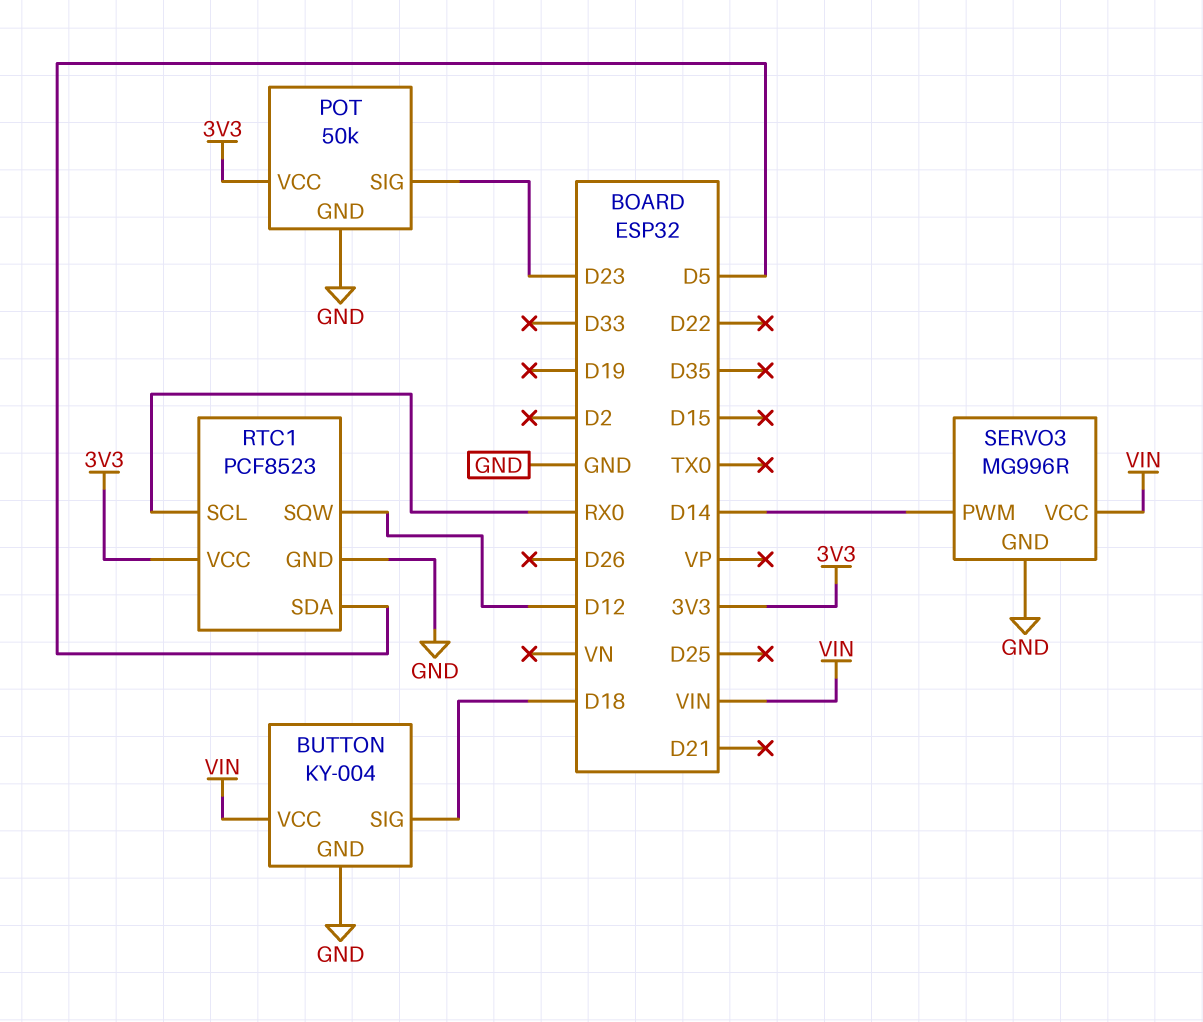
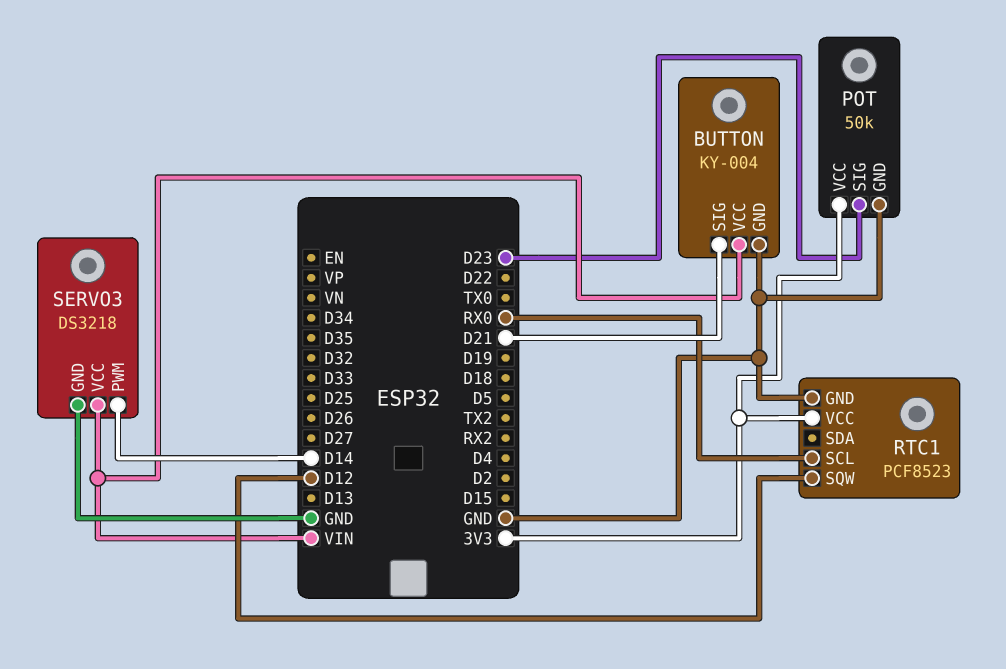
BUTTON pin SIG: D18 -> D21
RTC1 pin SDA: D5 -> none
SERVO3: MG996R -> DS3218

